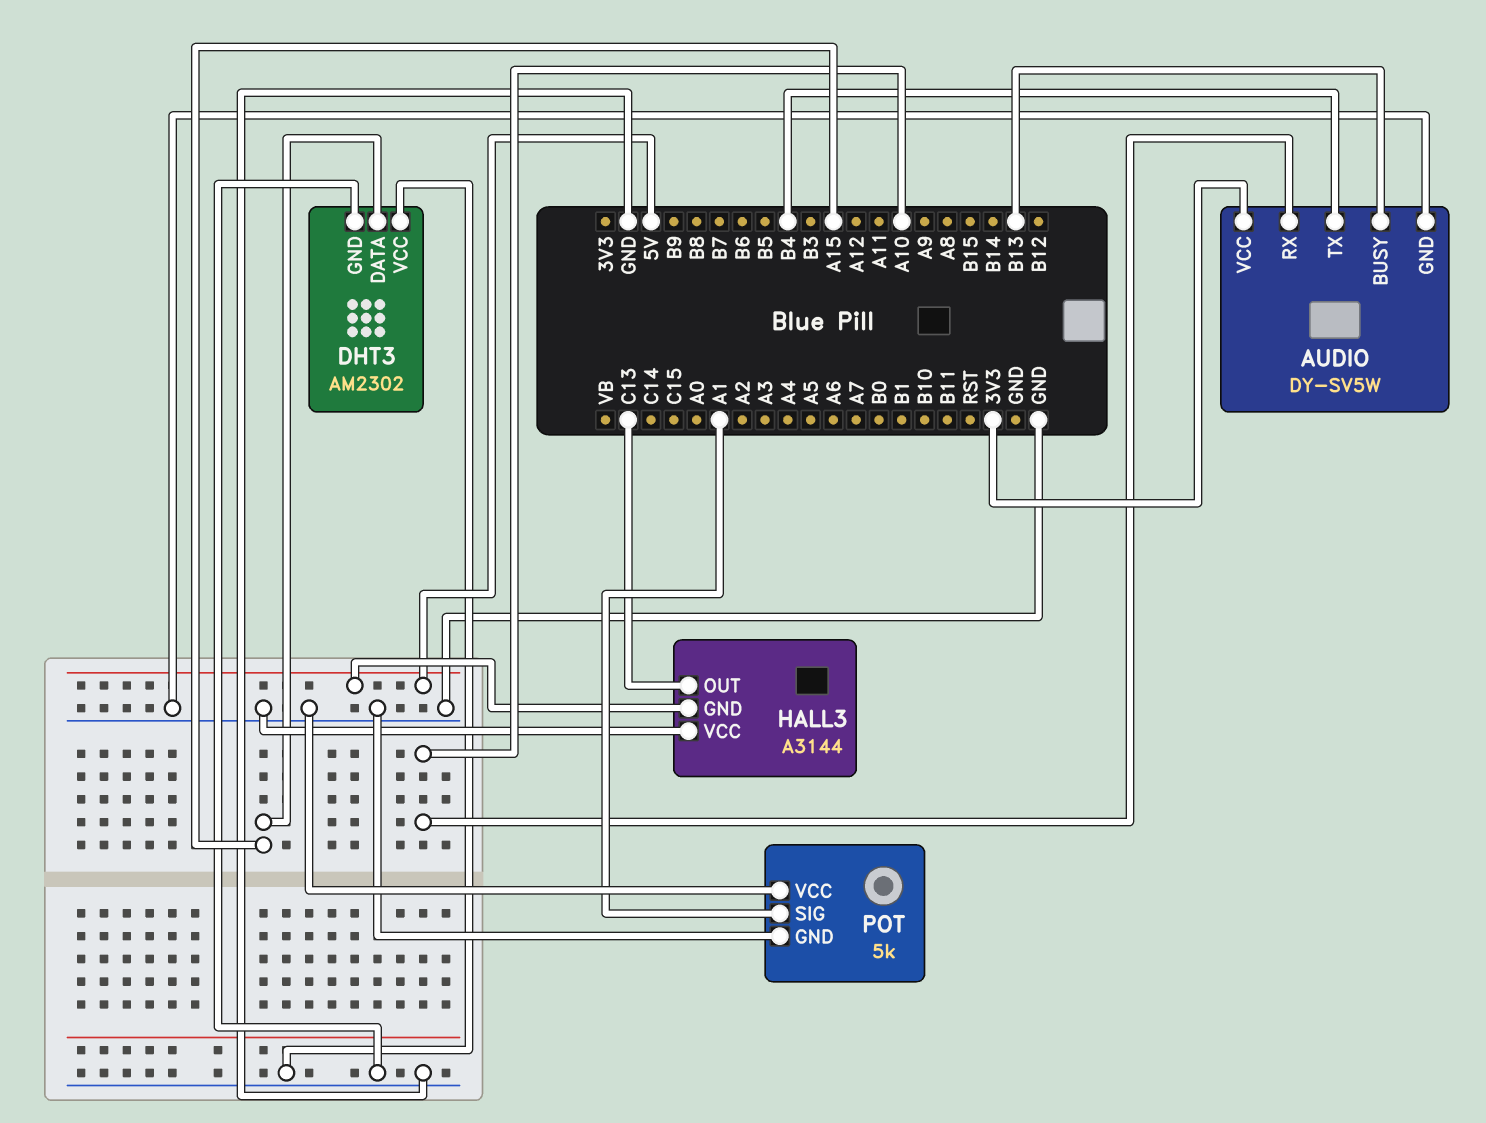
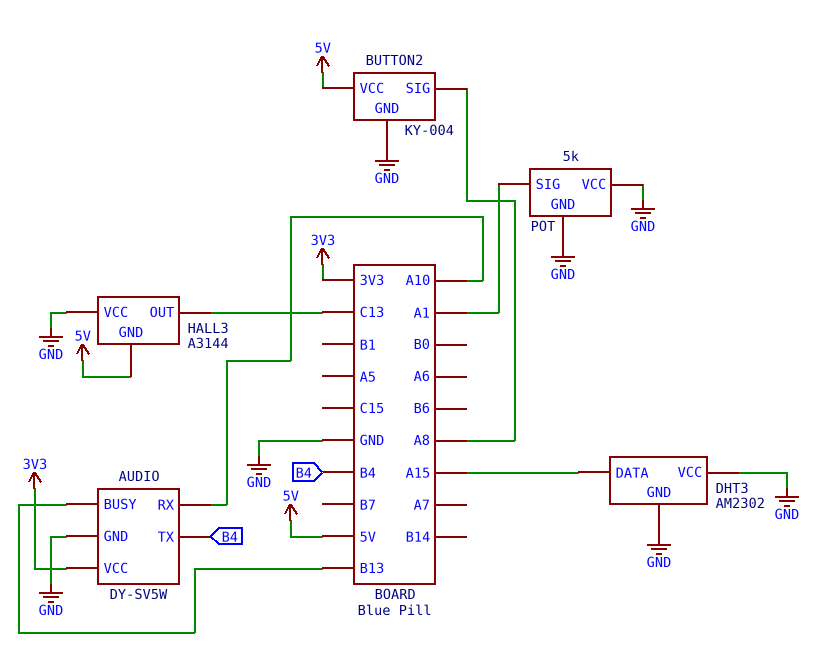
BUTTON2: none -> KY-004
BUTTON2 pin GND: none -> GND
BUTTON2 pin SIG: none -> A8
BUTTON2 pin VCC: none -> 5V

